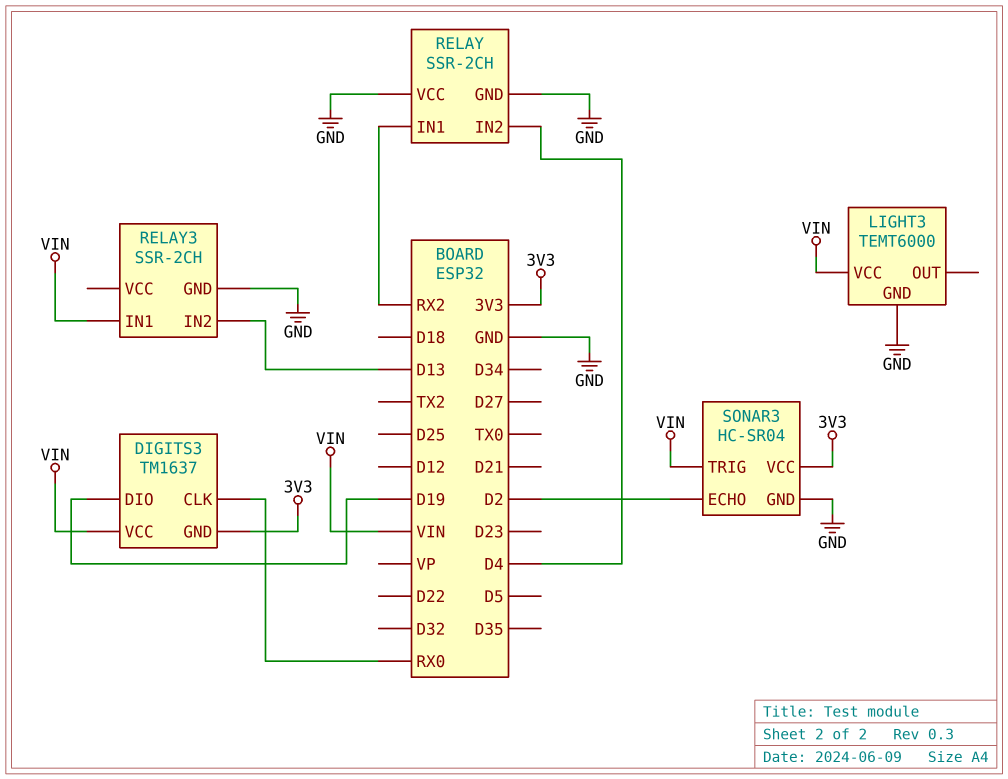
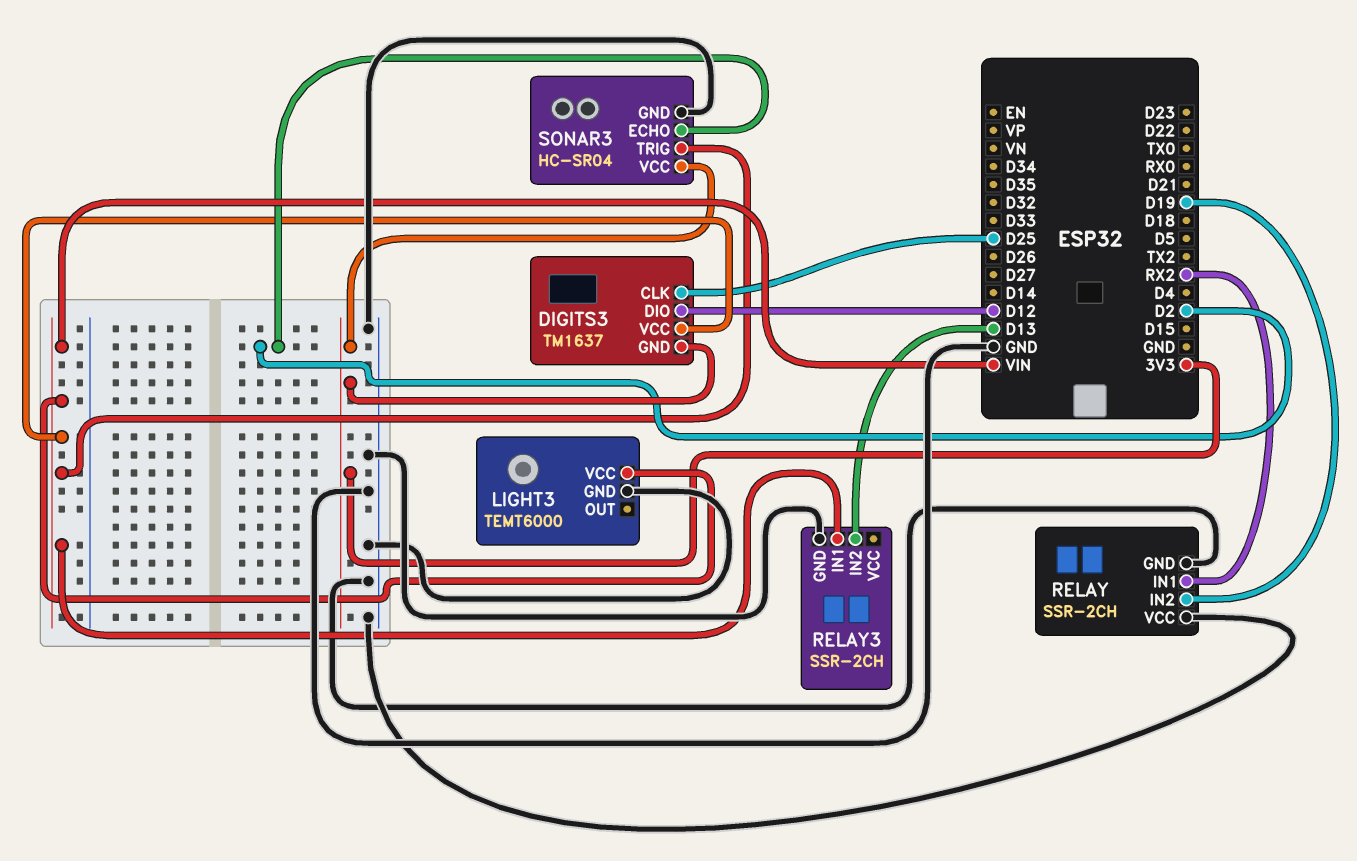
DIGITS3 pin CLK: RX0 -> D25
DIGITS3 pin DIO: D19 -> D12
RELAY pin IN2: D4 -> D19

